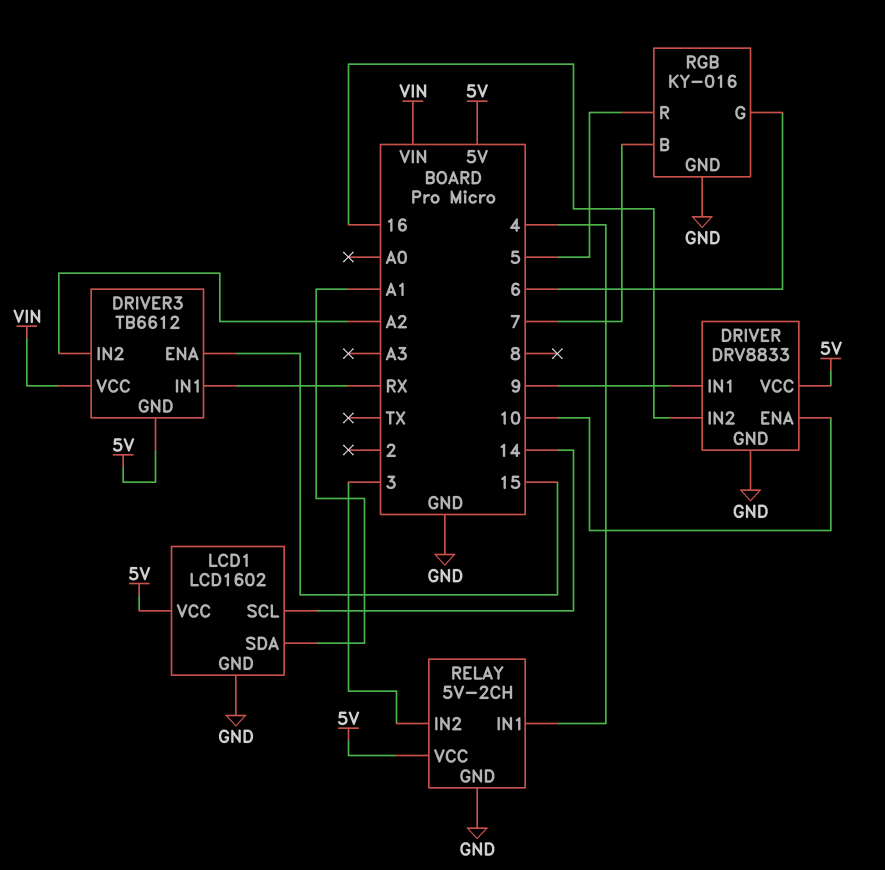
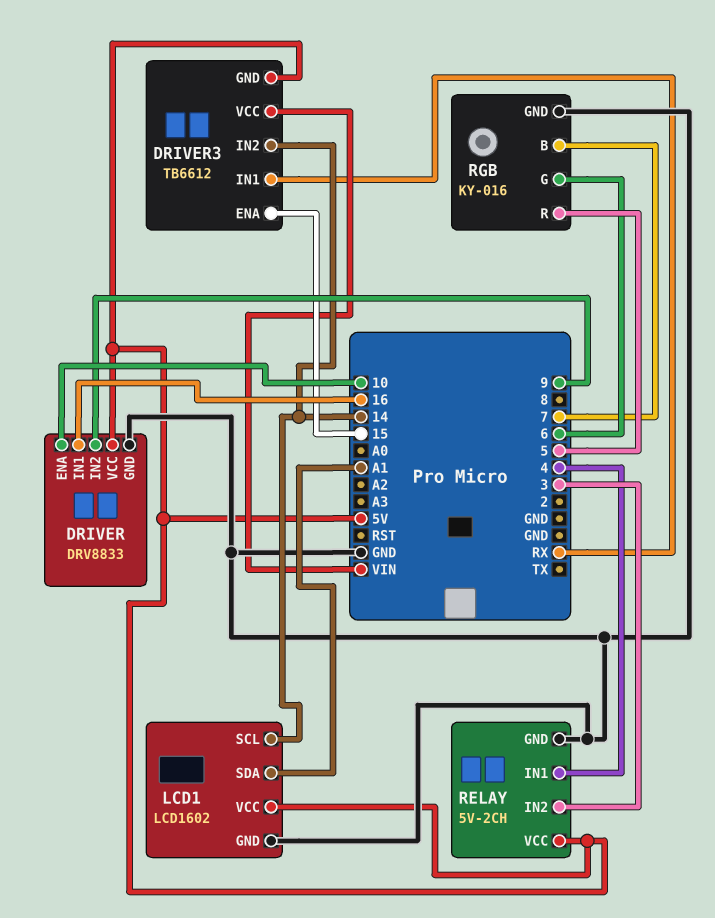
DRIVER pin IN1: 9 -> 16
DRIVER pin IN2: 16 -> 9
DRIVER3 pin IN2: A2 -> 14

